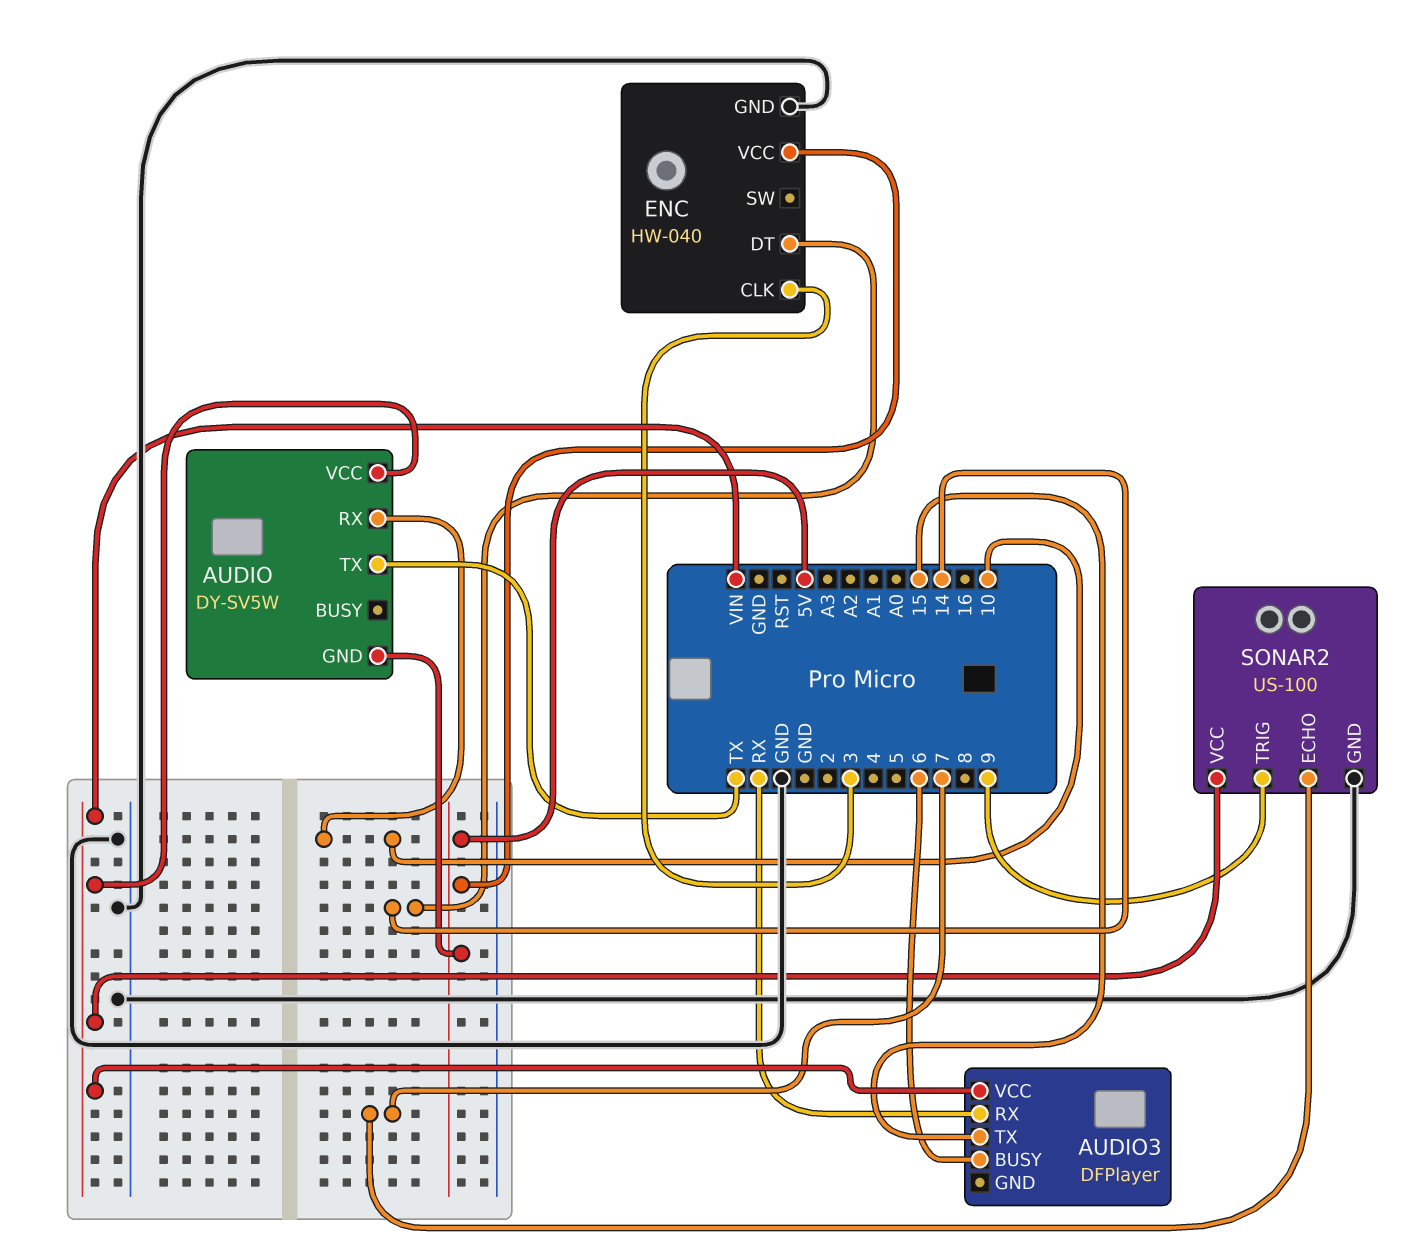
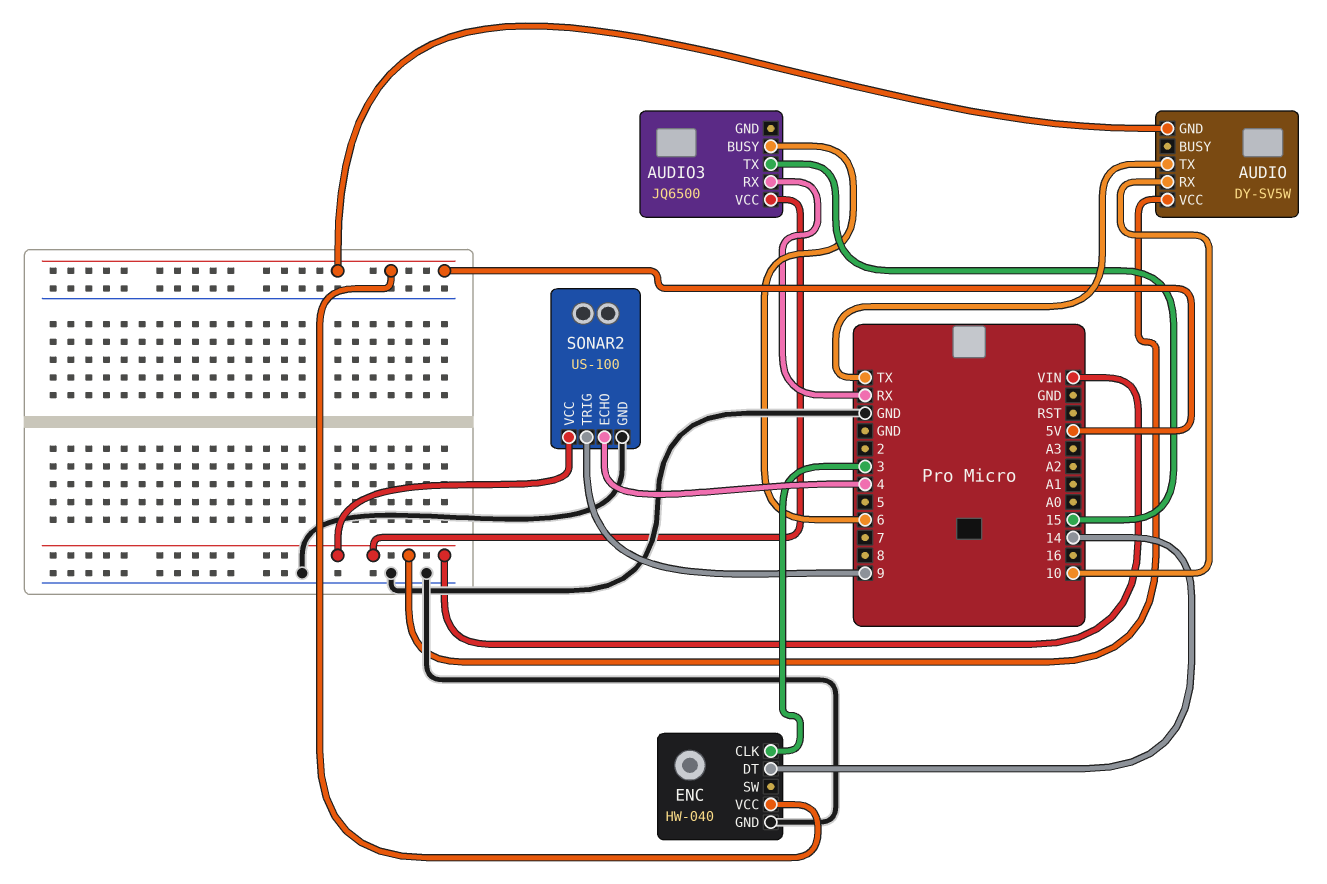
AUDIO3: DFPlayer -> JQ6500
SONAR2 pin ECHO: 7 -> 4

